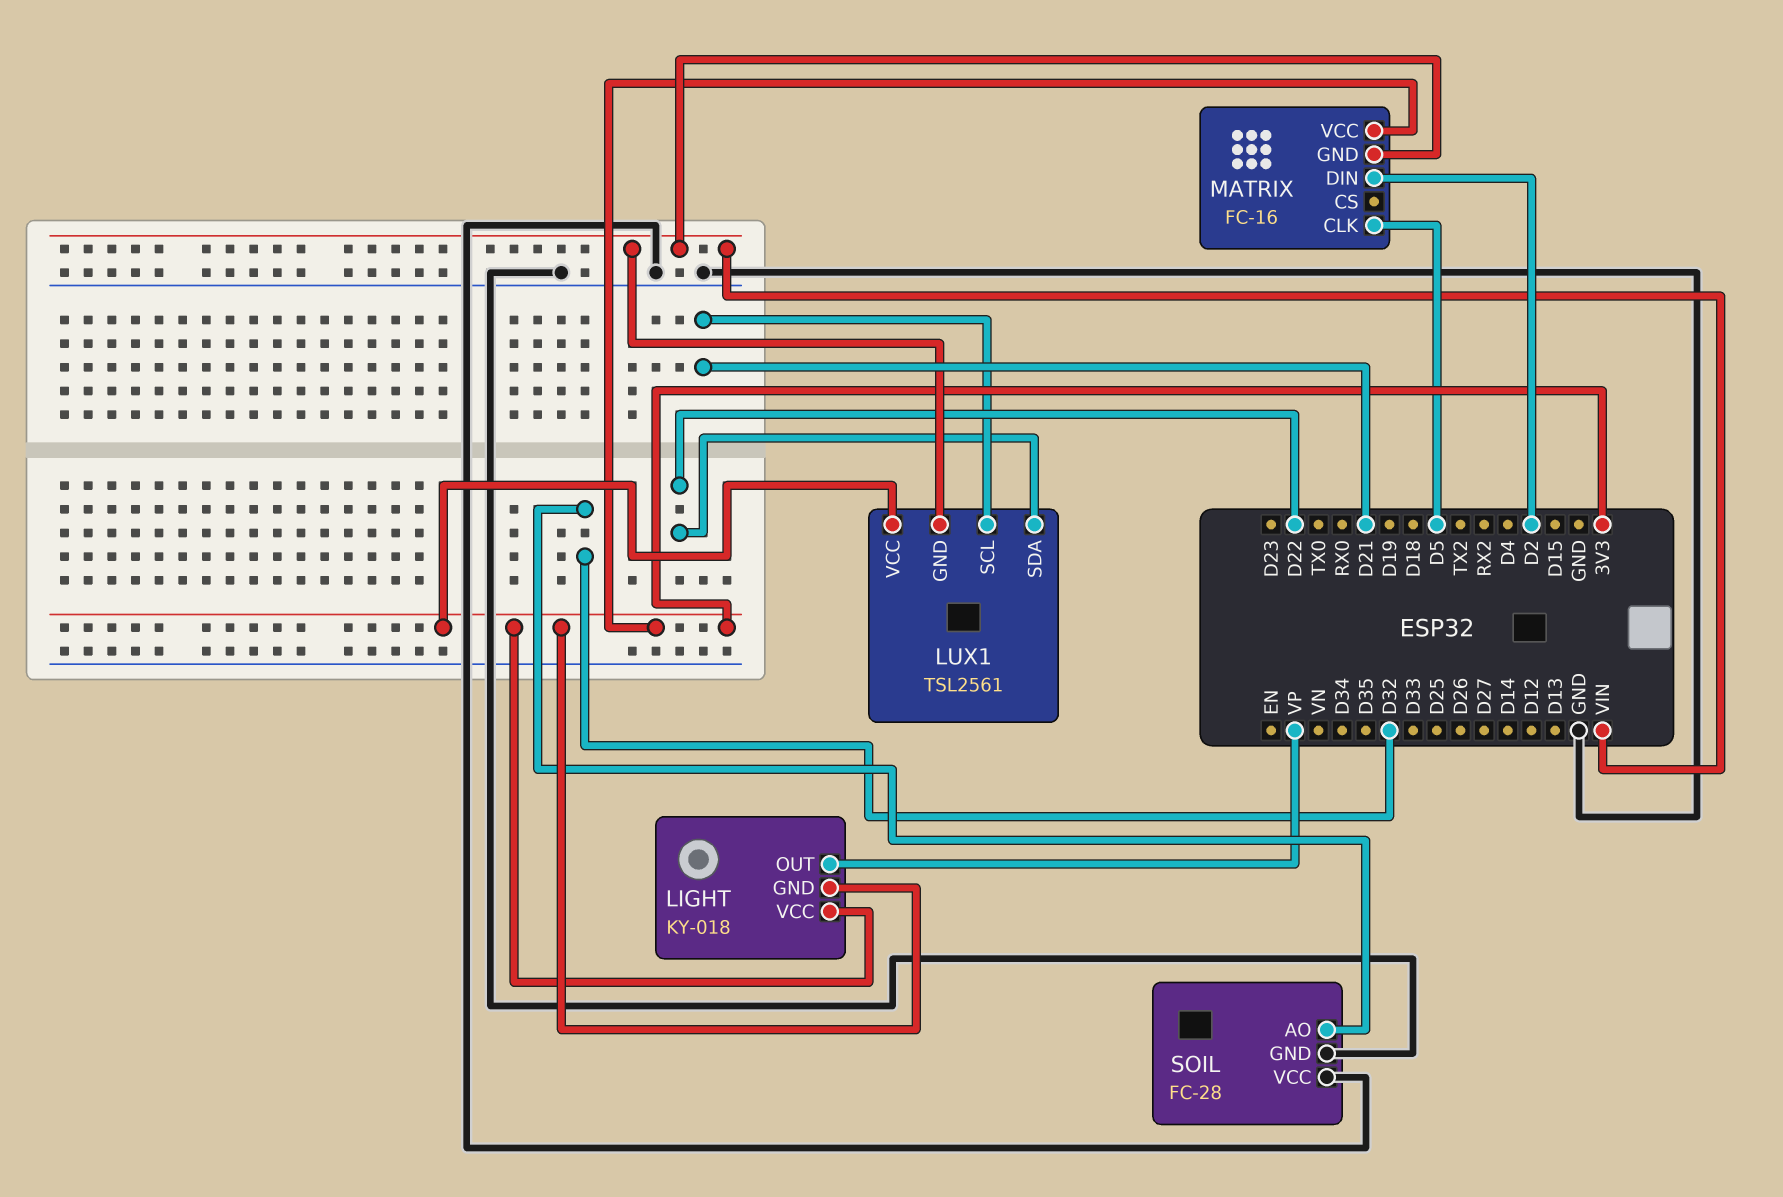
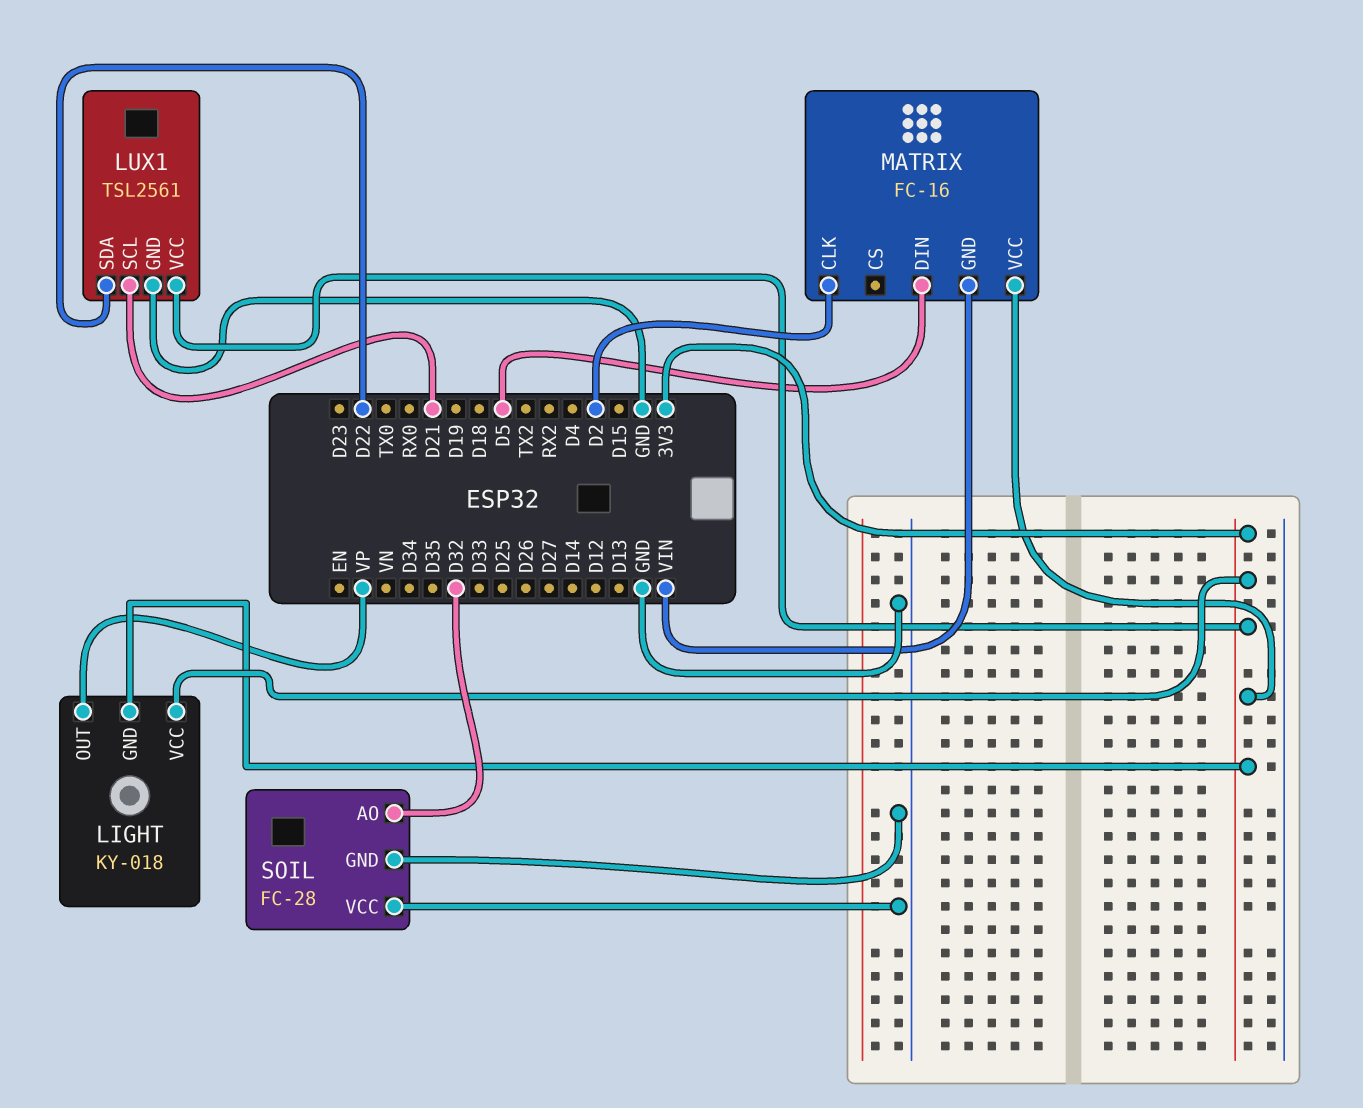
LUX1 pin GND: VIN -> GND
MATRIX pin CLK: D5 -> D2
MATRIX pin DIN: D2 -> D5

